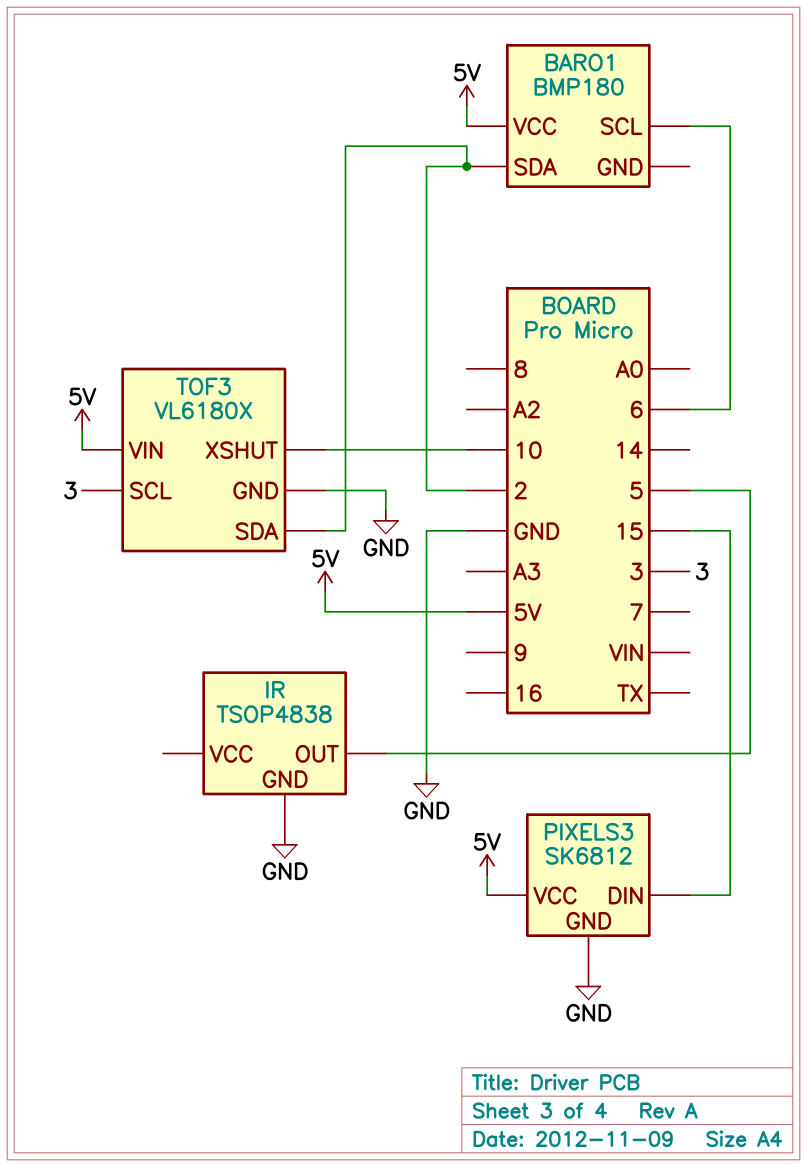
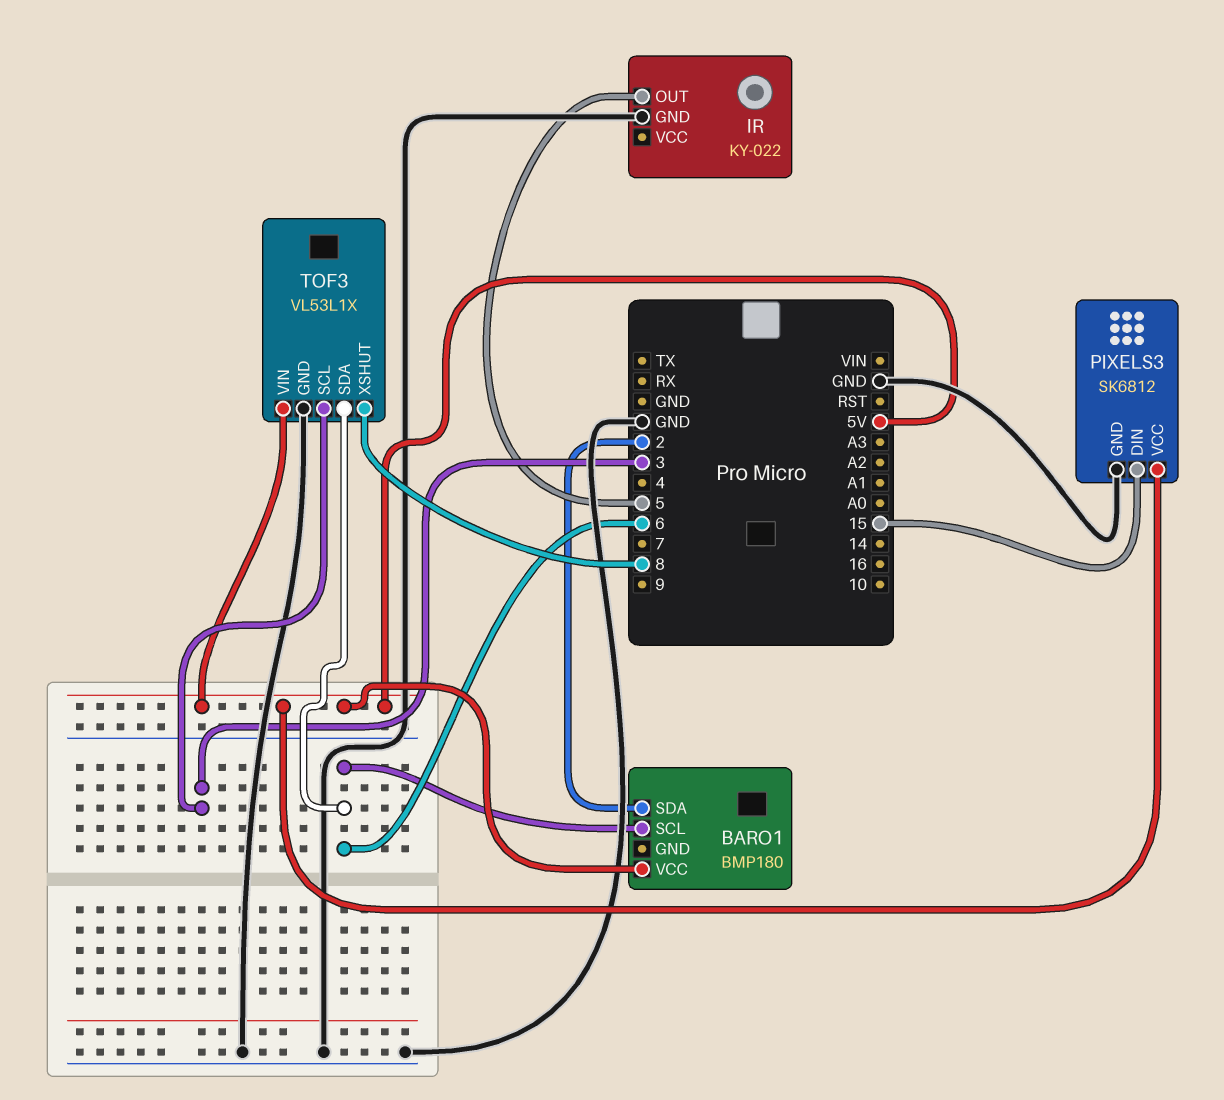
IR: TSOP4838 -> KY-022
TOF3: VL6180X -> VL53L1X
TOF3 pin SDA: 2 -> 6
TOF3 pin XSHUT: 10 -> 8

